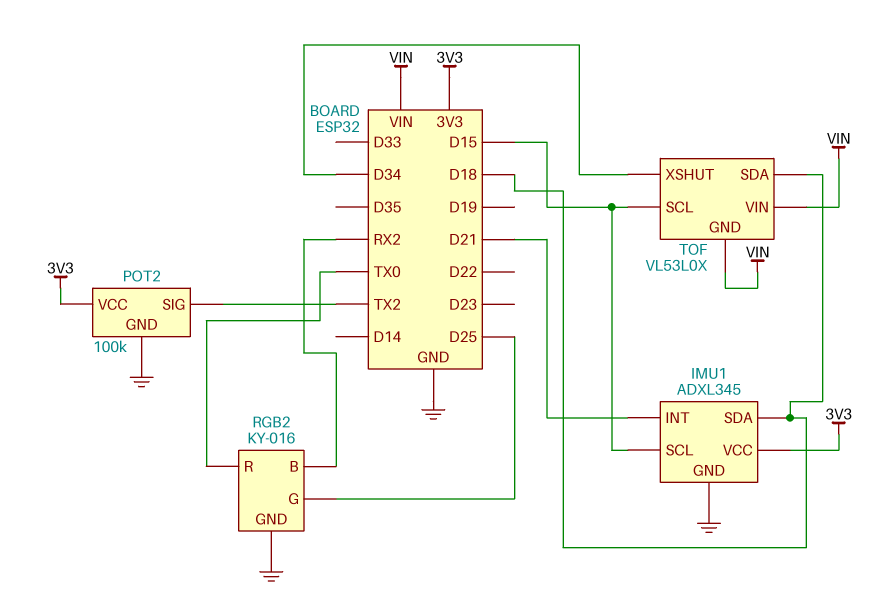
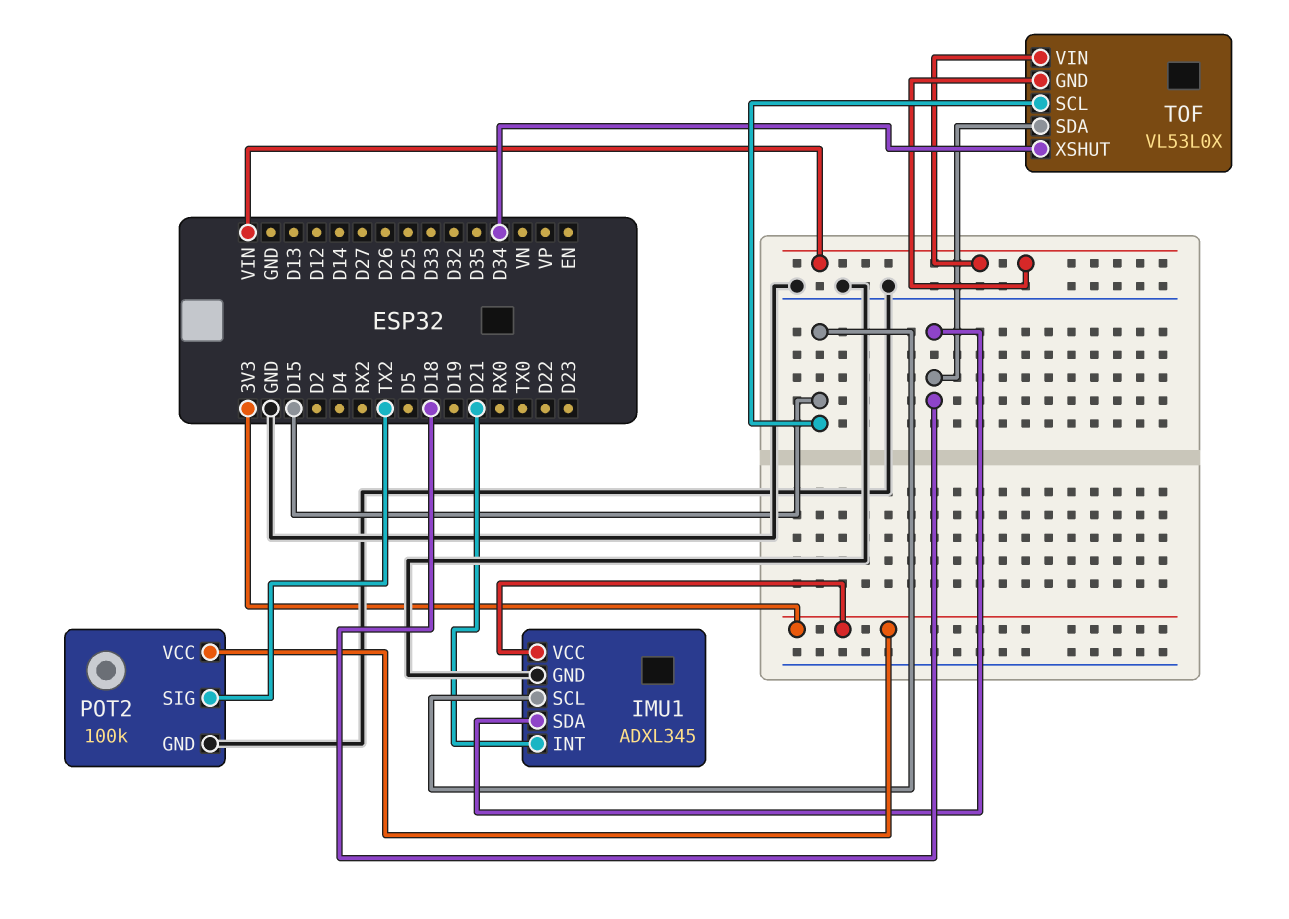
RGB2: KY-016 -> none
RGB2 pin B: RX2 -> none
RGB2 pin G: D25 -> none
RGB2 pin GND: GND -> none
RGB2 pin R: TX0 -> none

